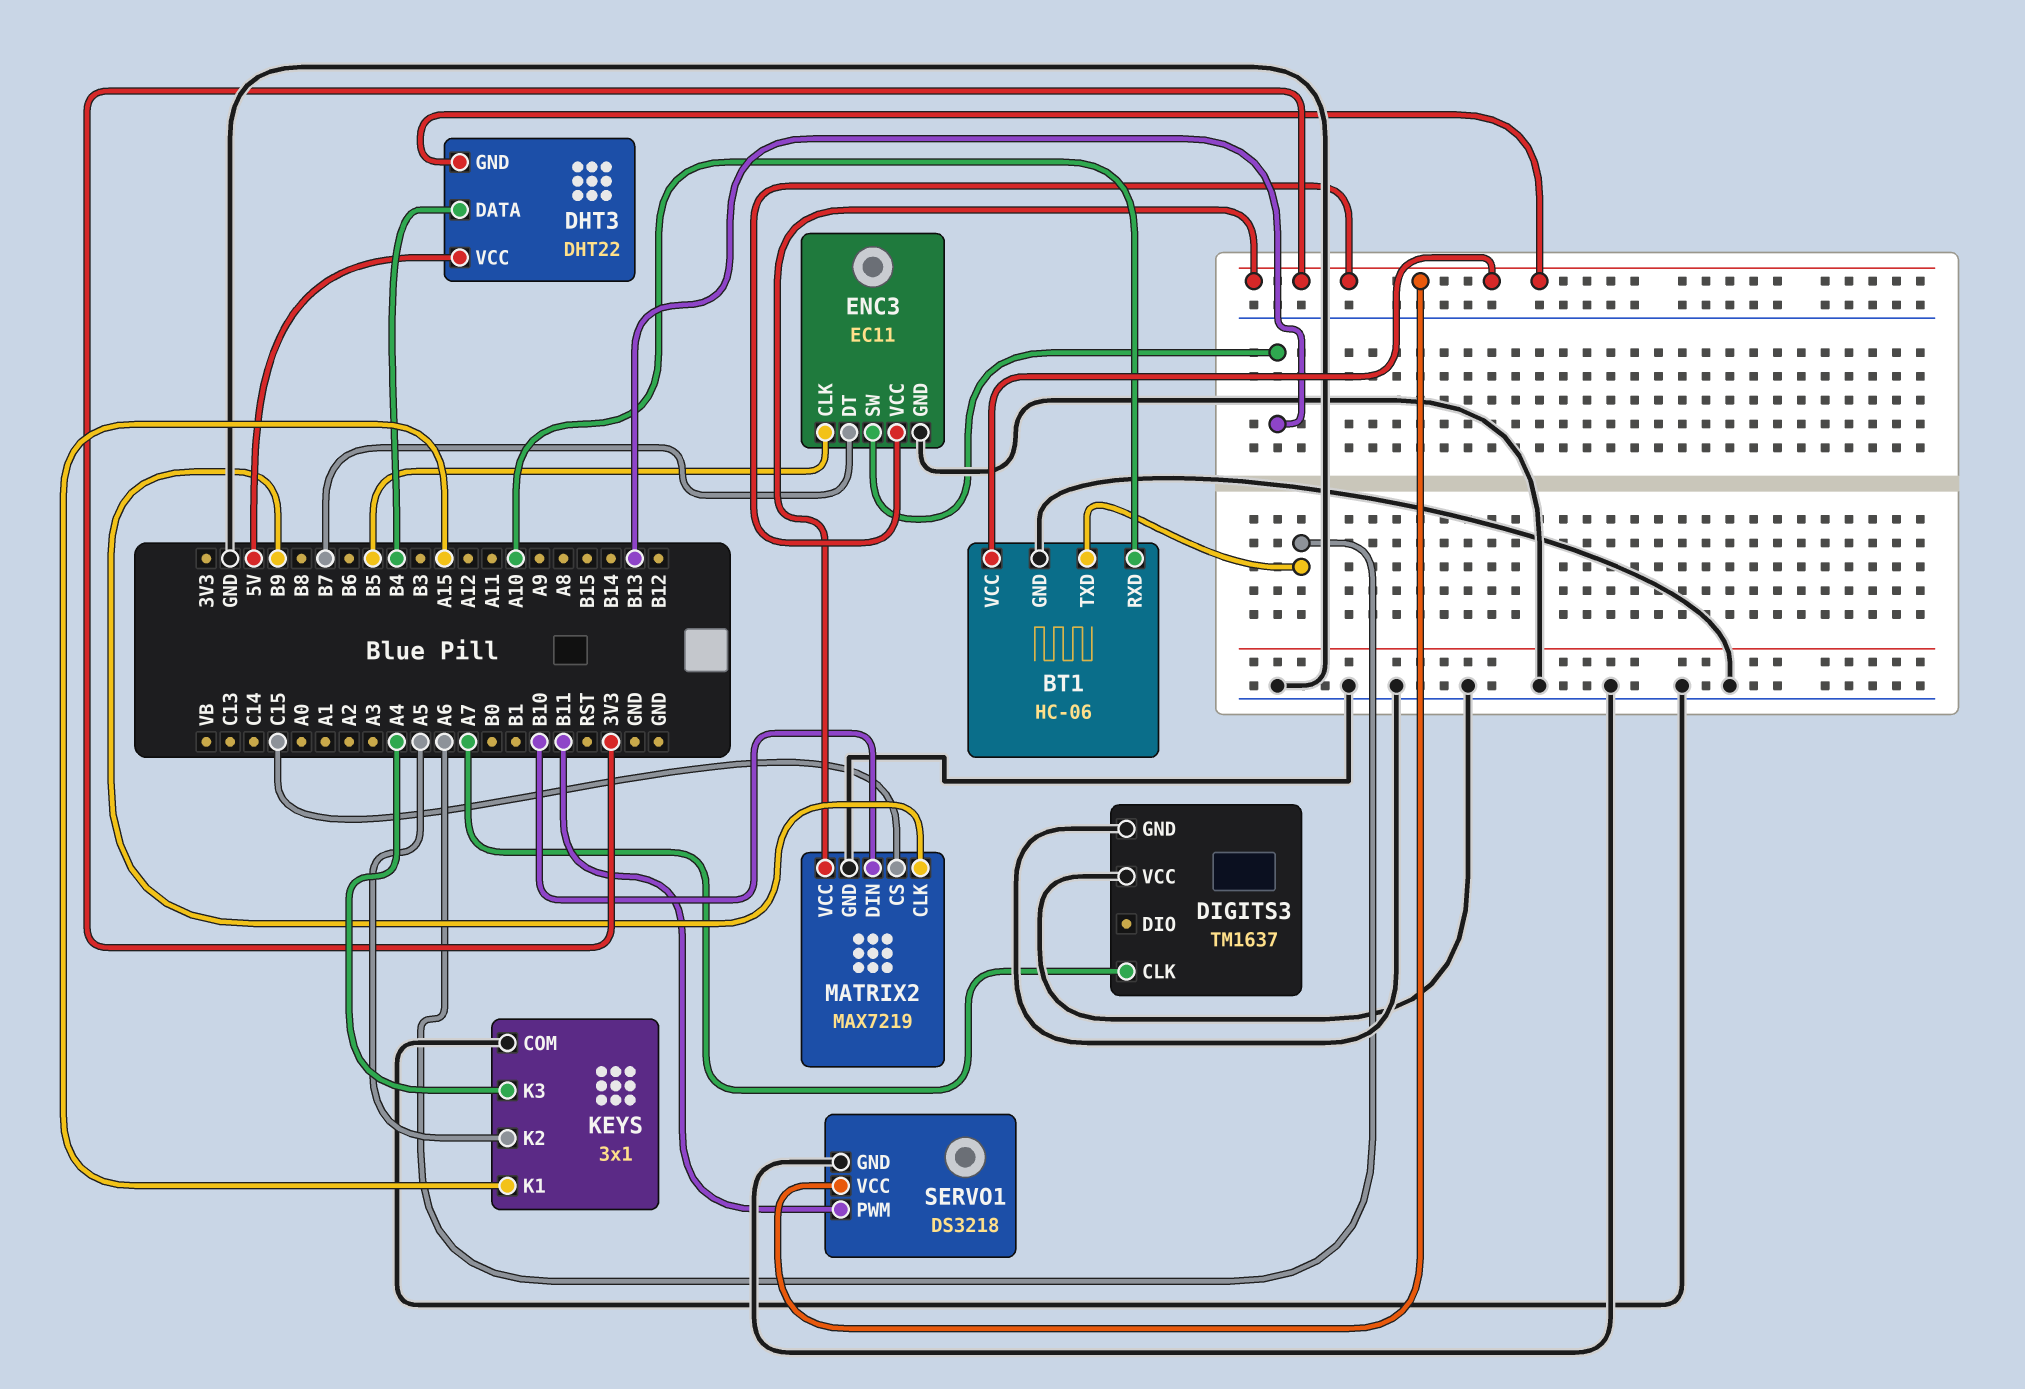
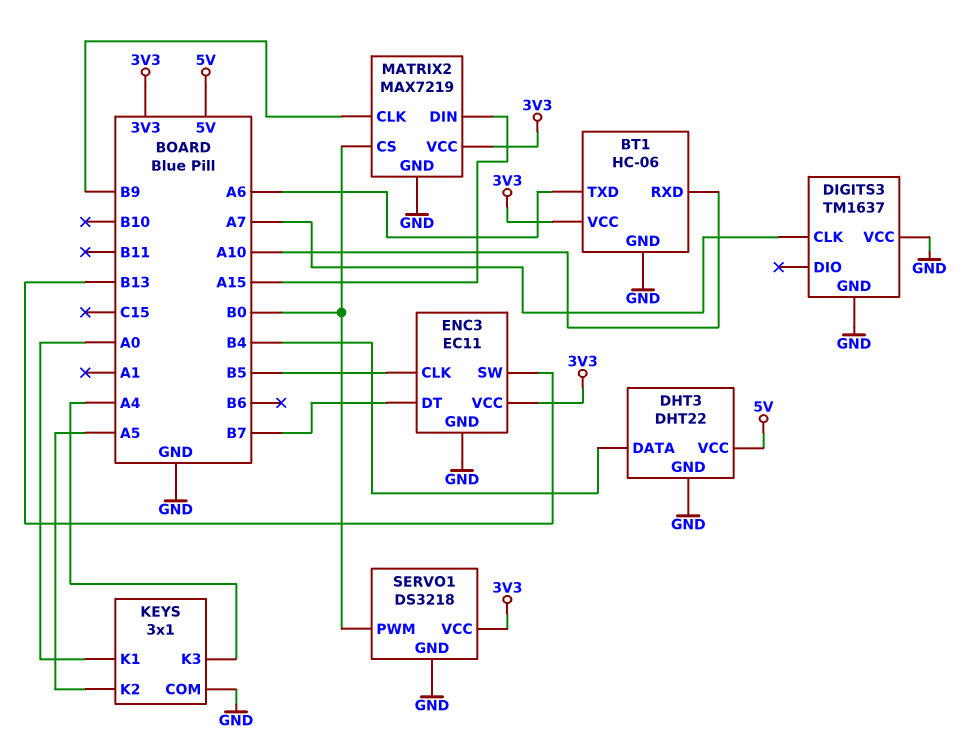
DHT3 pin GND: 3V3 -> GND
KEYS pin K1: A15 -> A0
MATRIX2 pin CS: C15 -> B0
MATRIX2 pin DIN: B10 -> A15
SERVO1 pin PWM: B11 -> B0

